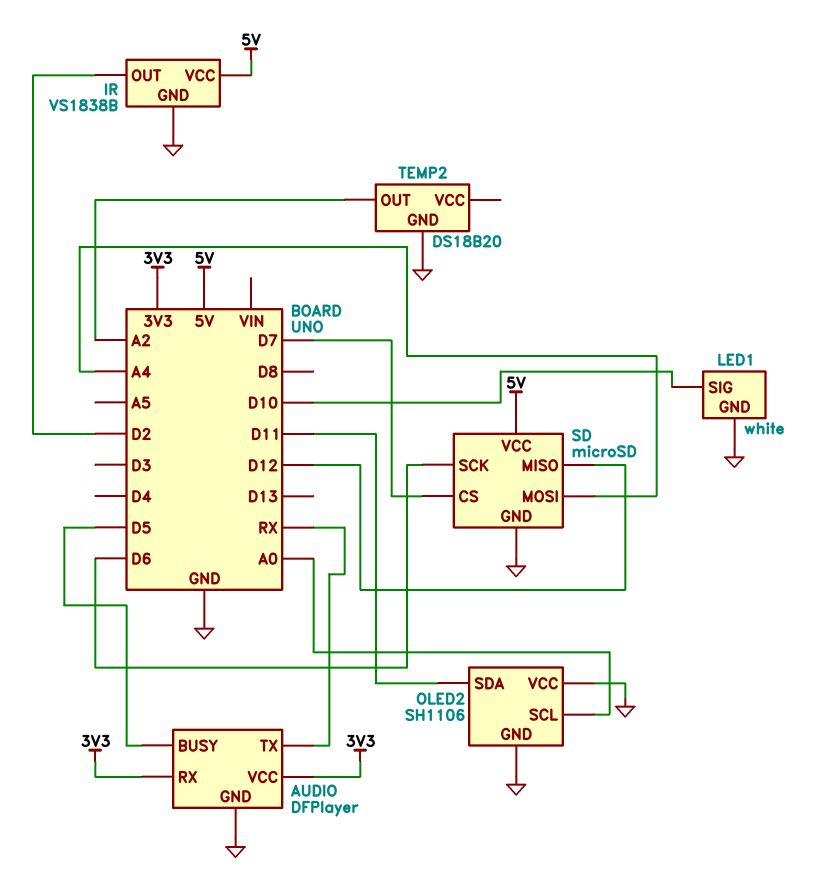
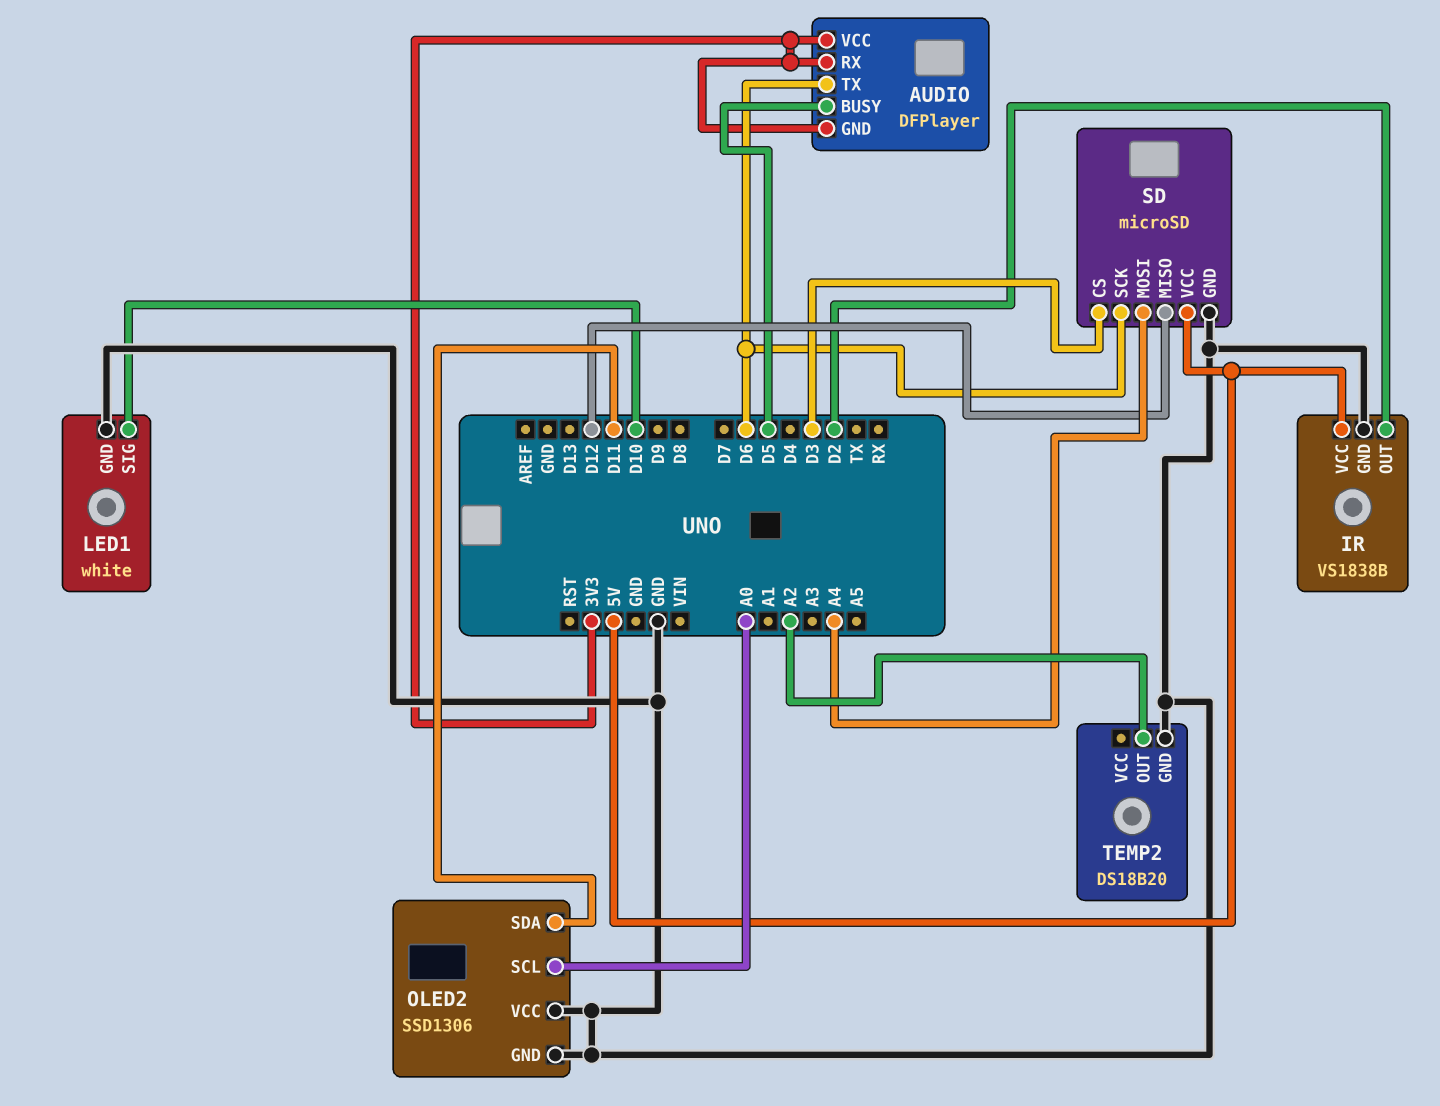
AUDIO pin GND: GND -> 3V3
AUDIO pin TX: RX -> D6
OLED2: SH1106 -> SSD1306
SD pin CS: D7 -> D3

